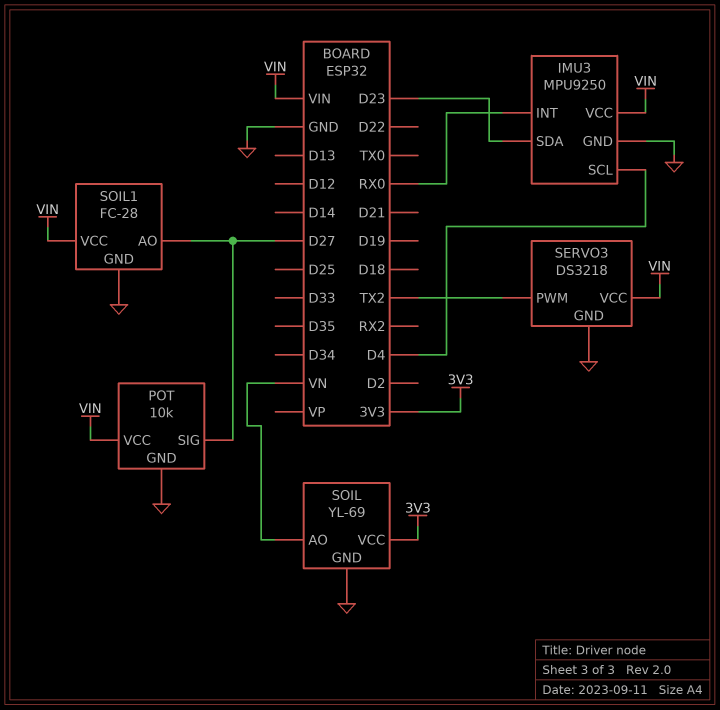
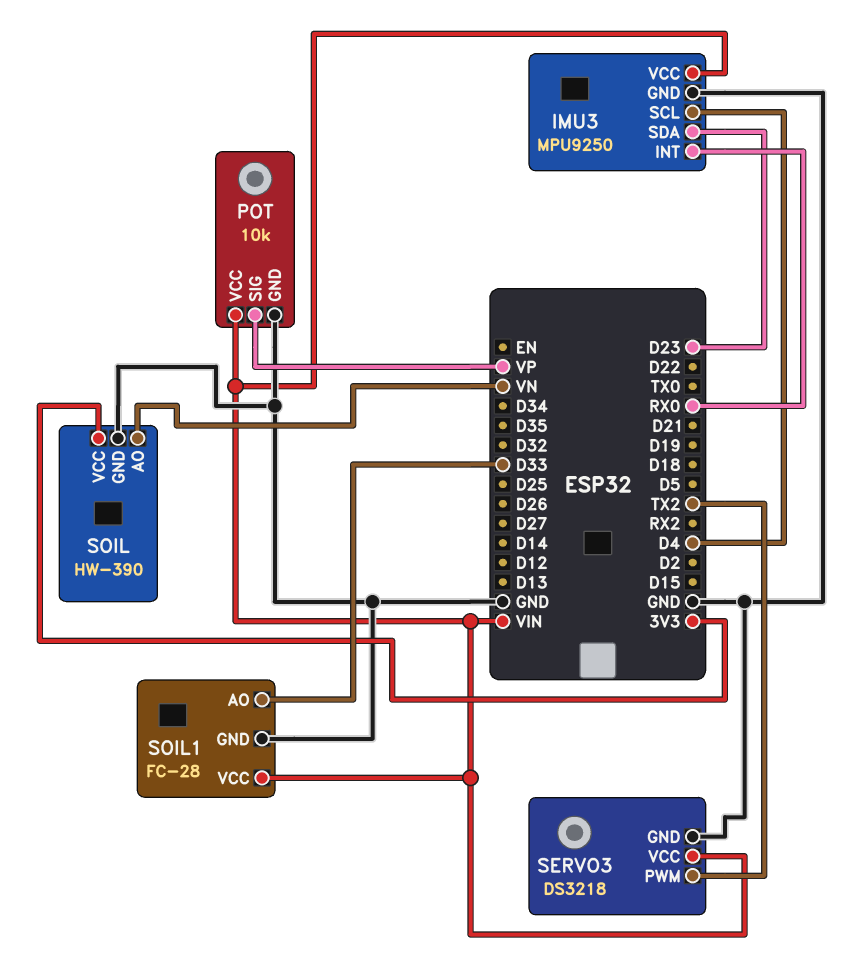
POT pin SIG: D27 -> VP
SOIL: YL-69 -> HW-390
SOIL1 pin AO: D27 -> D33

